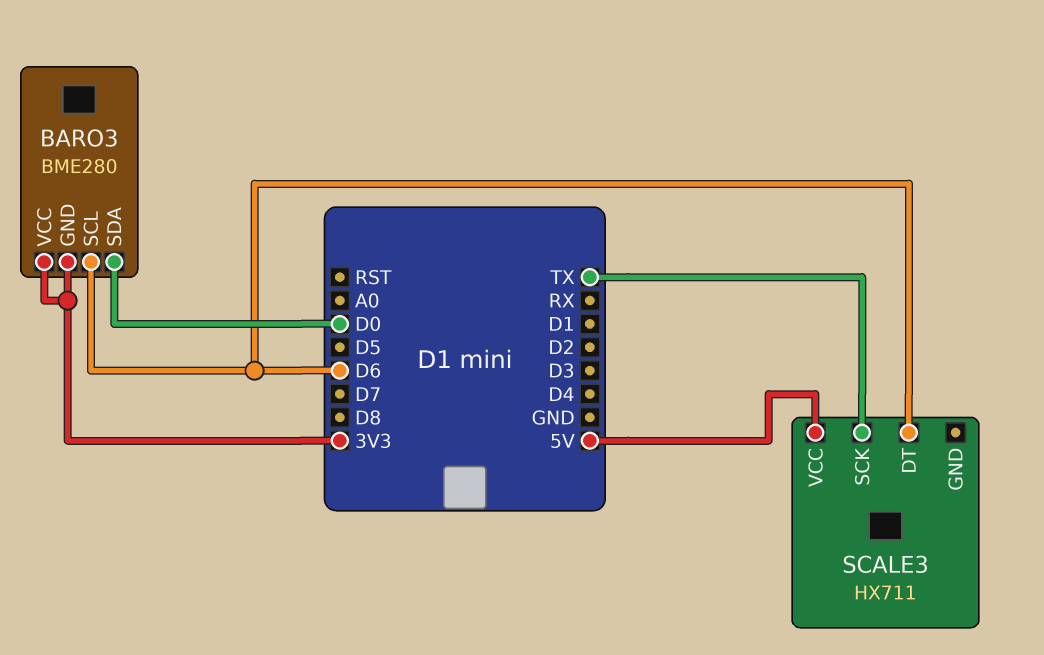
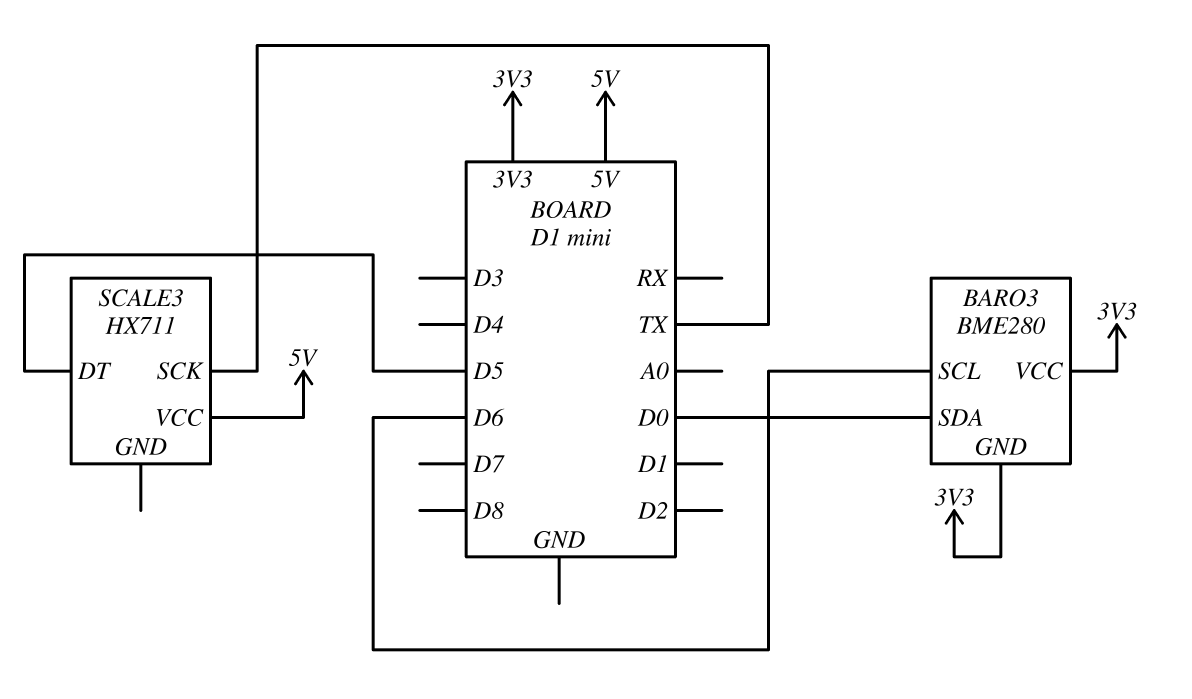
SCALE3 pin DT: D6 -> D5

